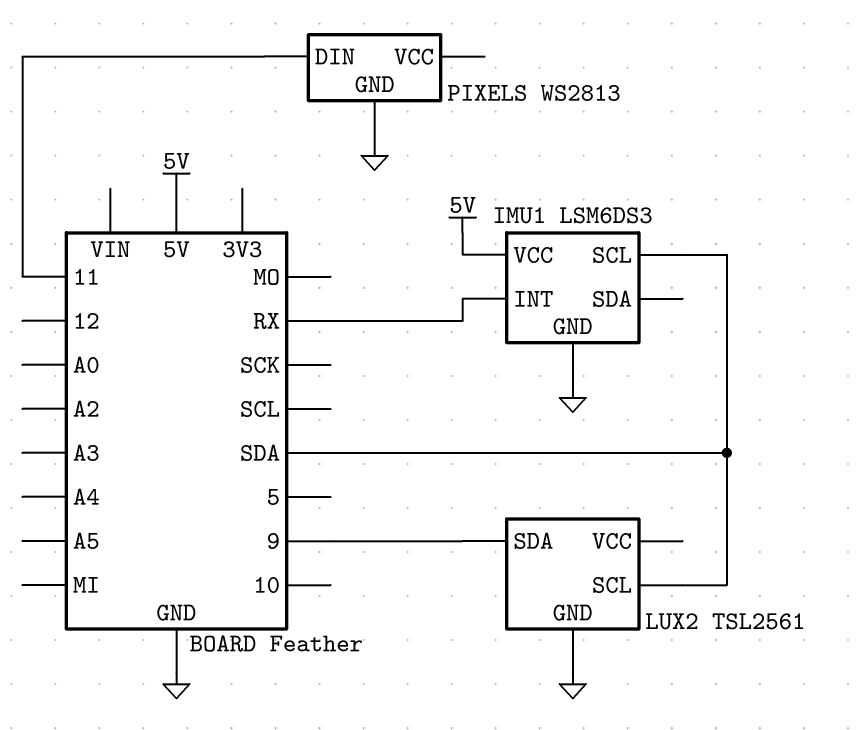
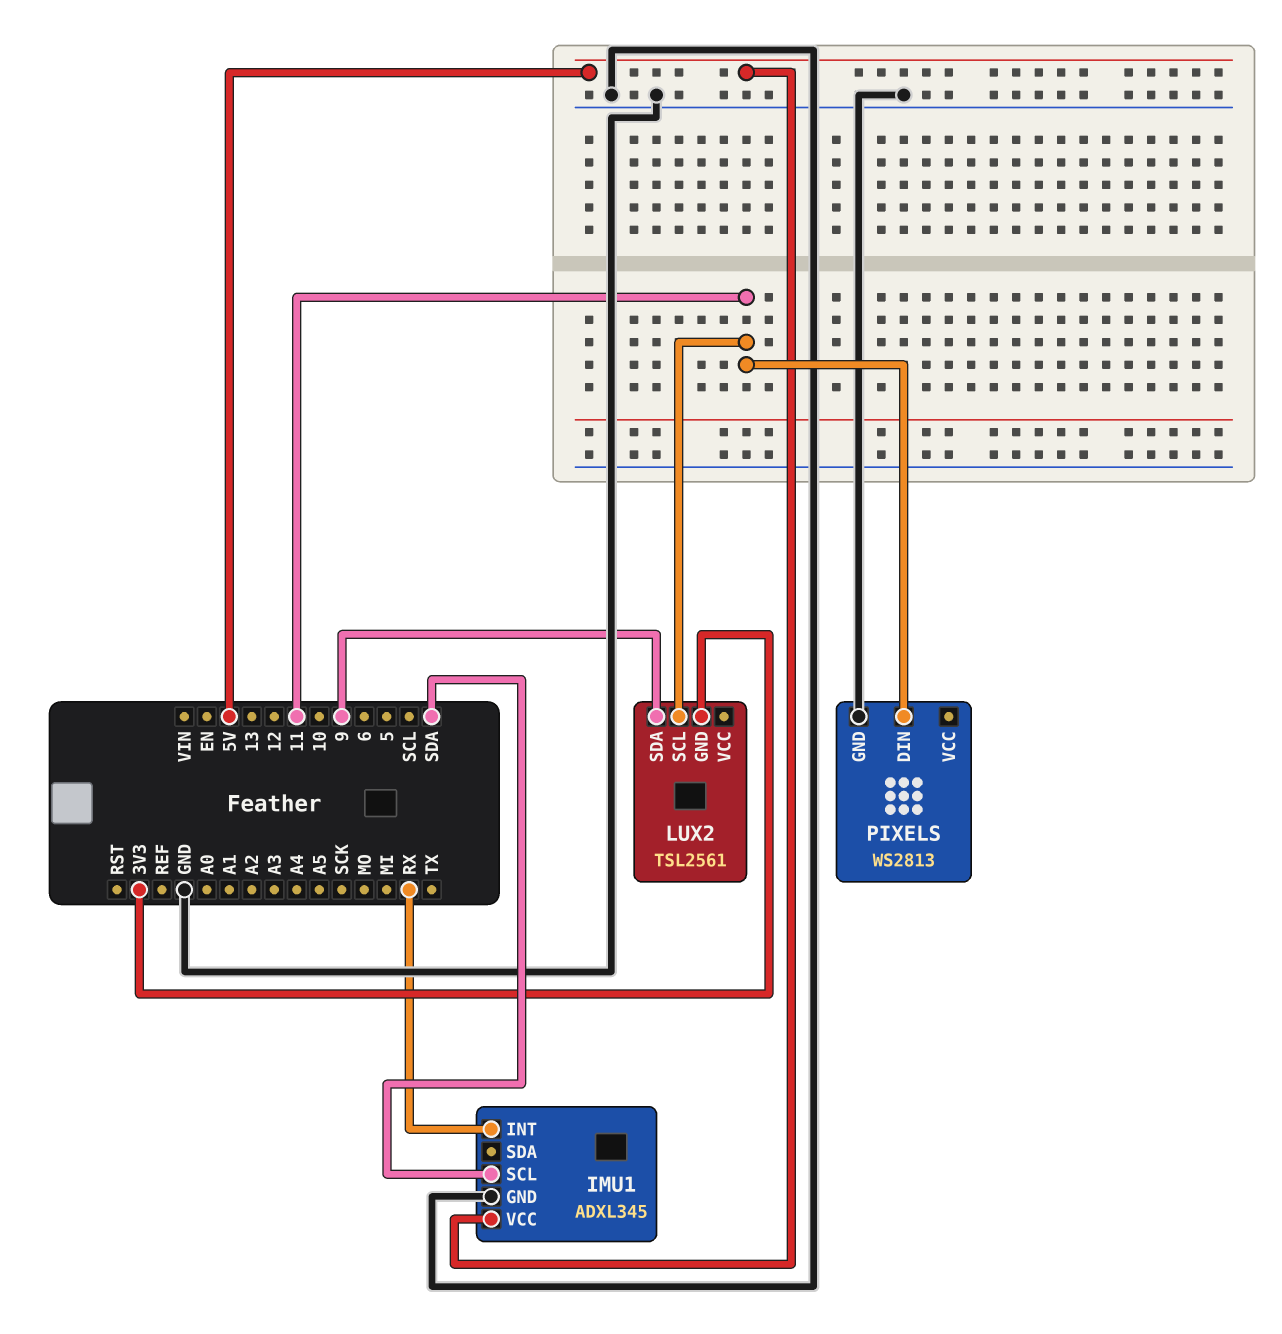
IMU1: LSM6DS3 -> ADXL345
LUX2 pin GND: GND -> 3V3
LUX2 pin SCL: SDA -> 11

